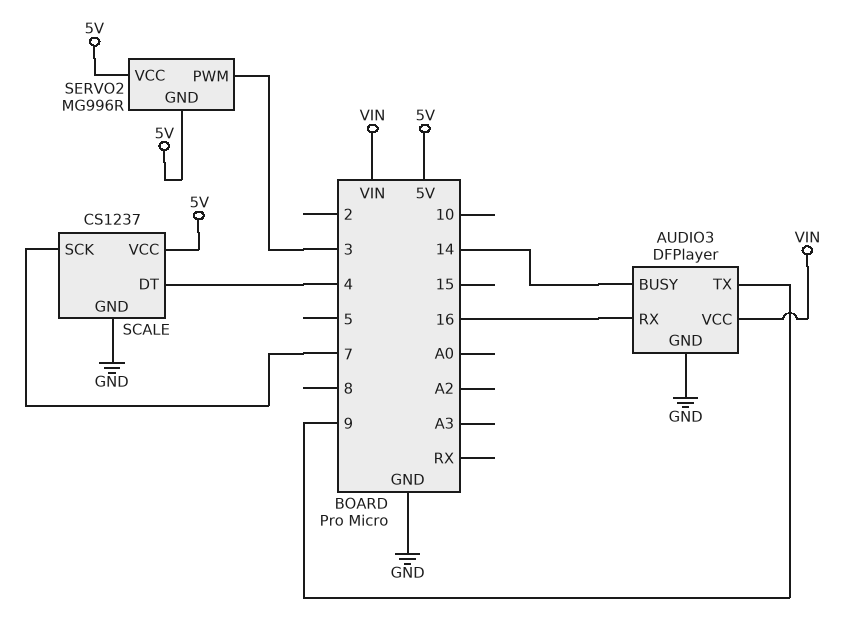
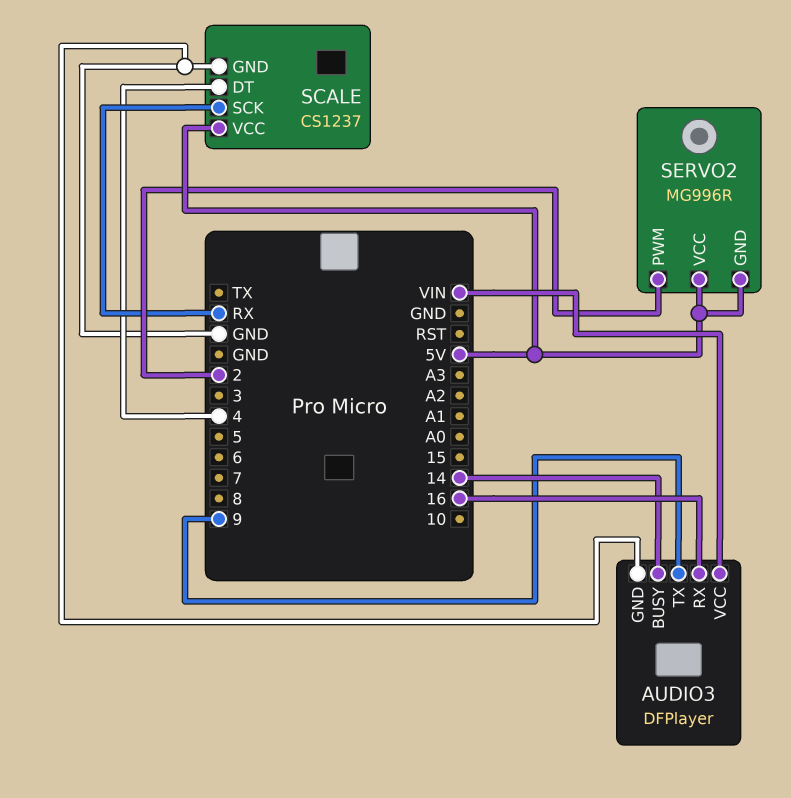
SCALE pin SCK: 7 -> RX
SERVO2 pin PWM: 3 -> 2

